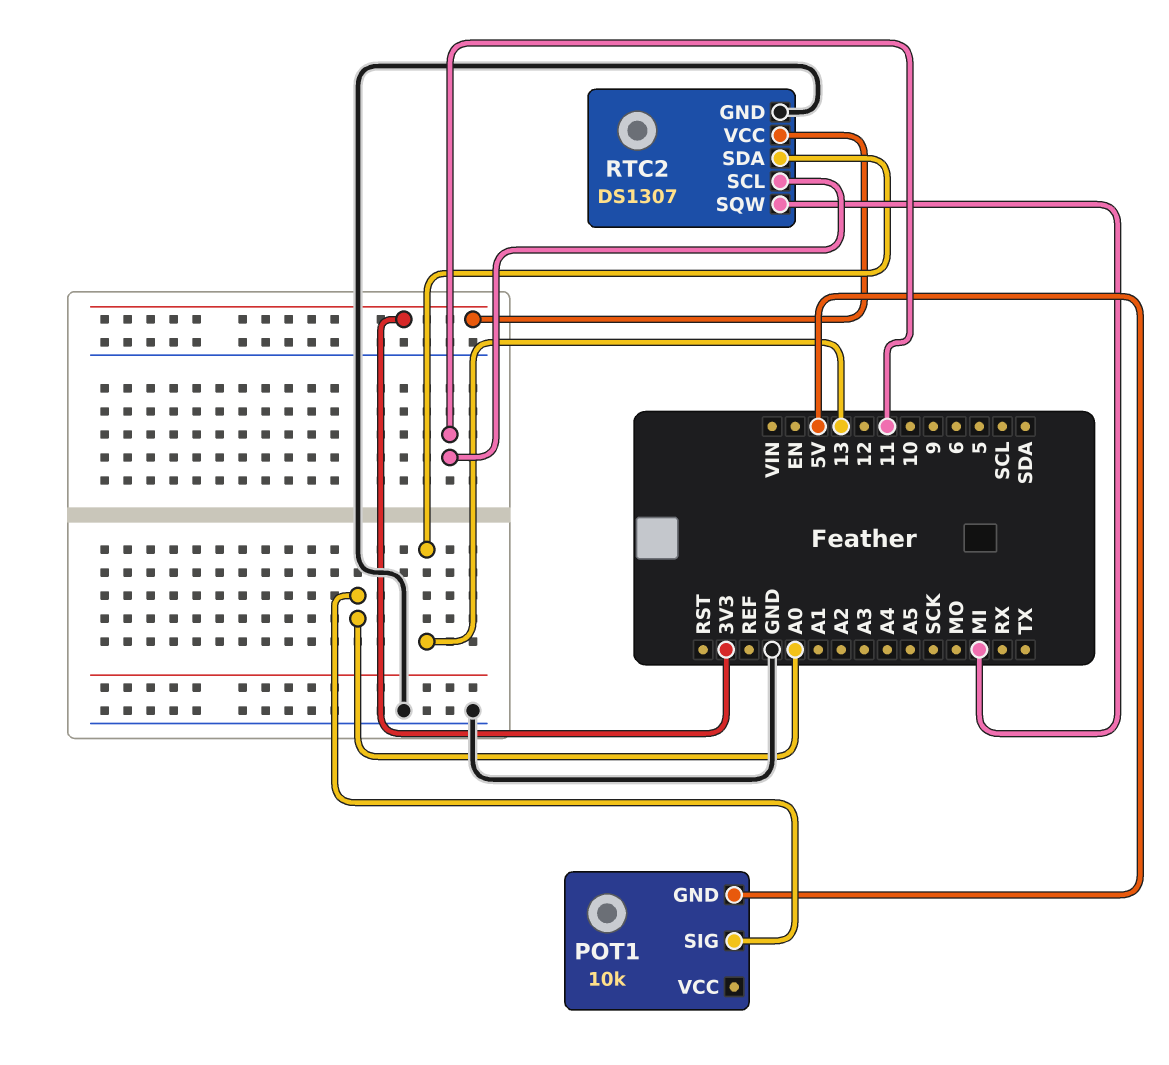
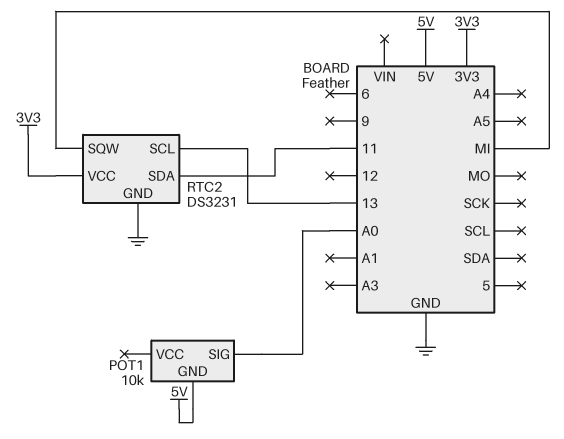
RTC2: DS1307 -> DS3231
RTC2 pin SCL: 11 -> 13
RTC2 pin SDA: 13 -> 11

